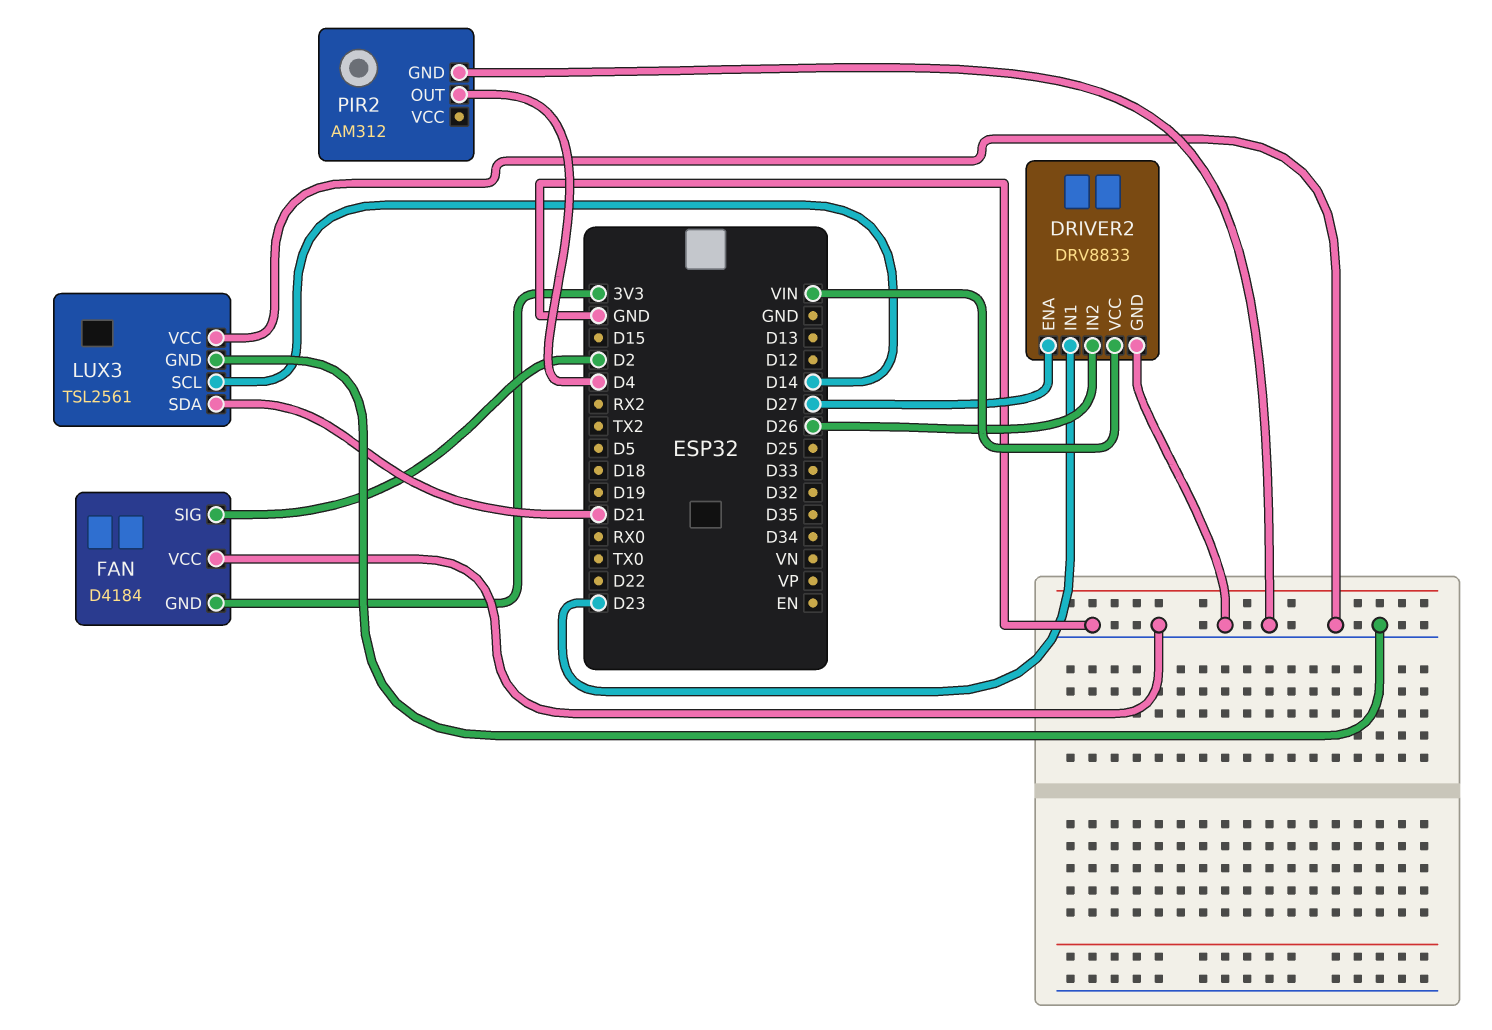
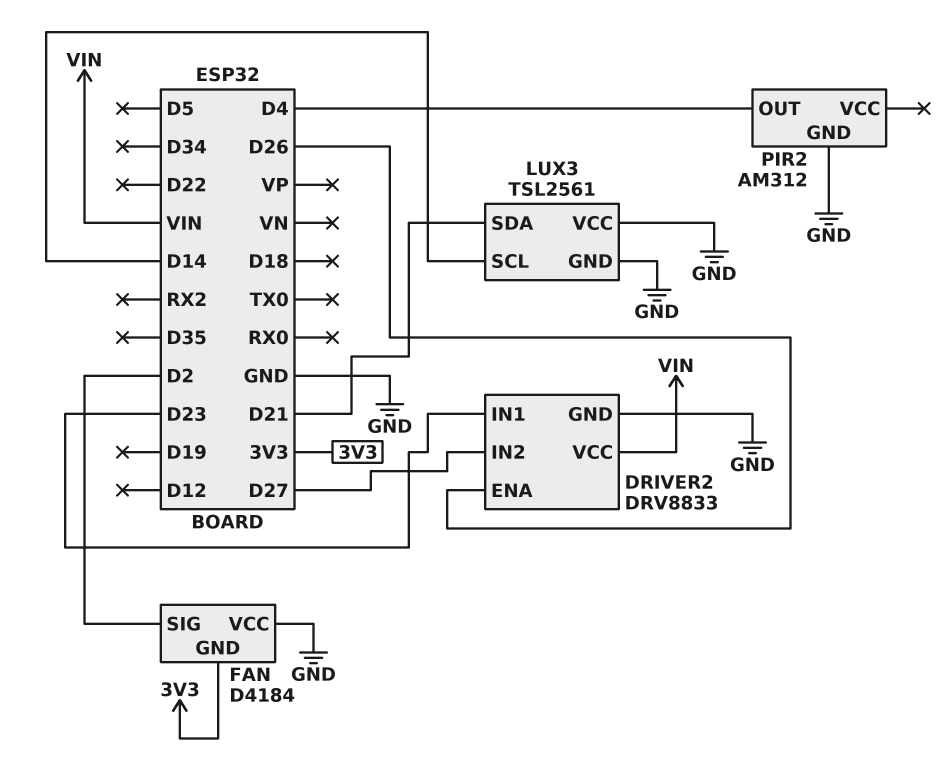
DRIVER2 pin ENA: D27 -> D26
DRIVER2 pin IN2: D26 -> D27

